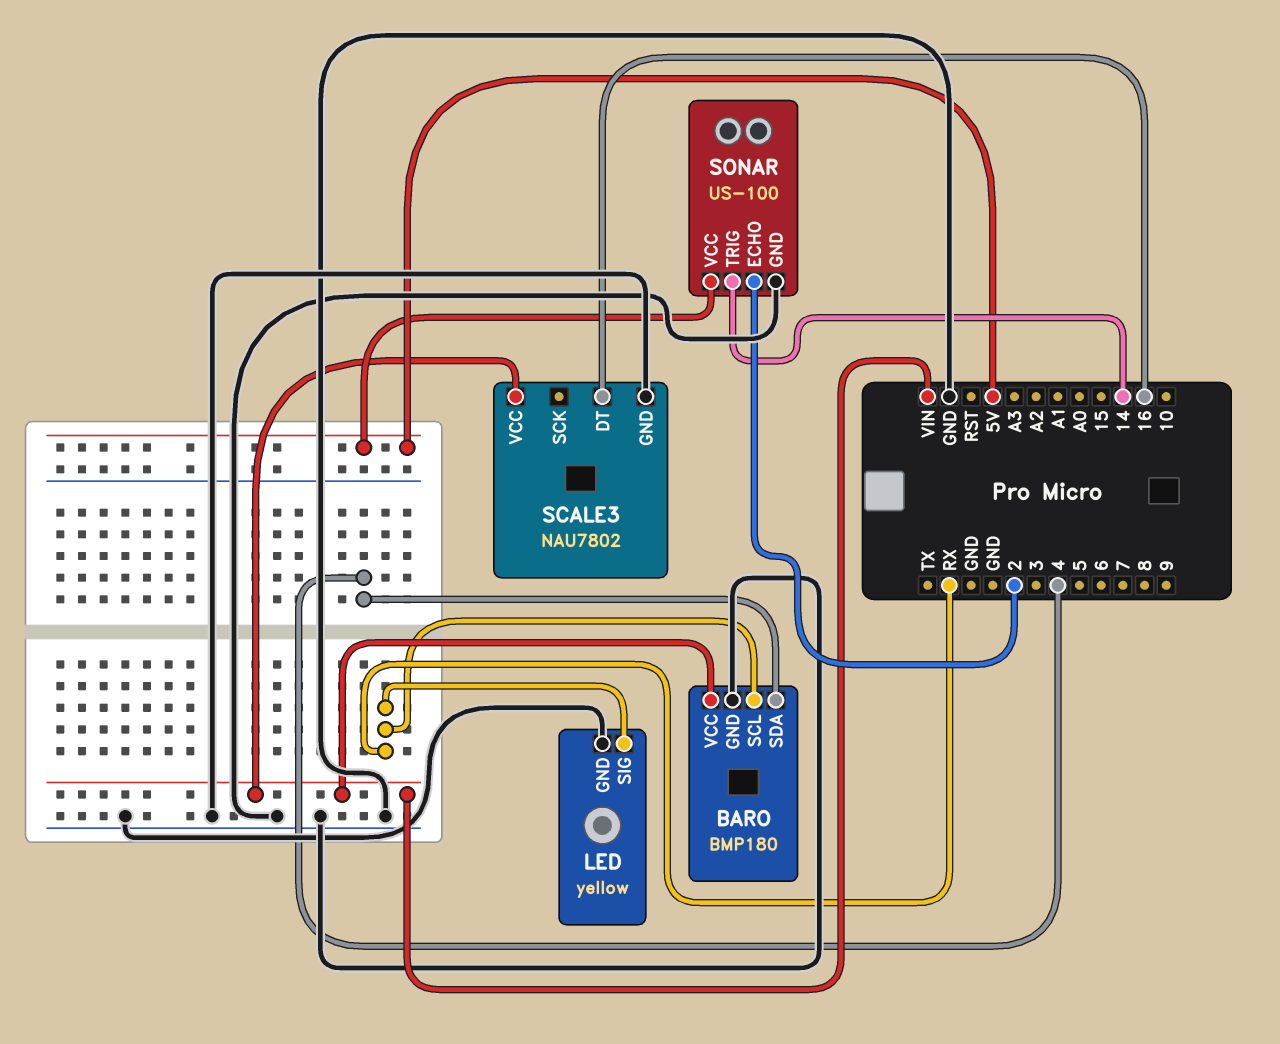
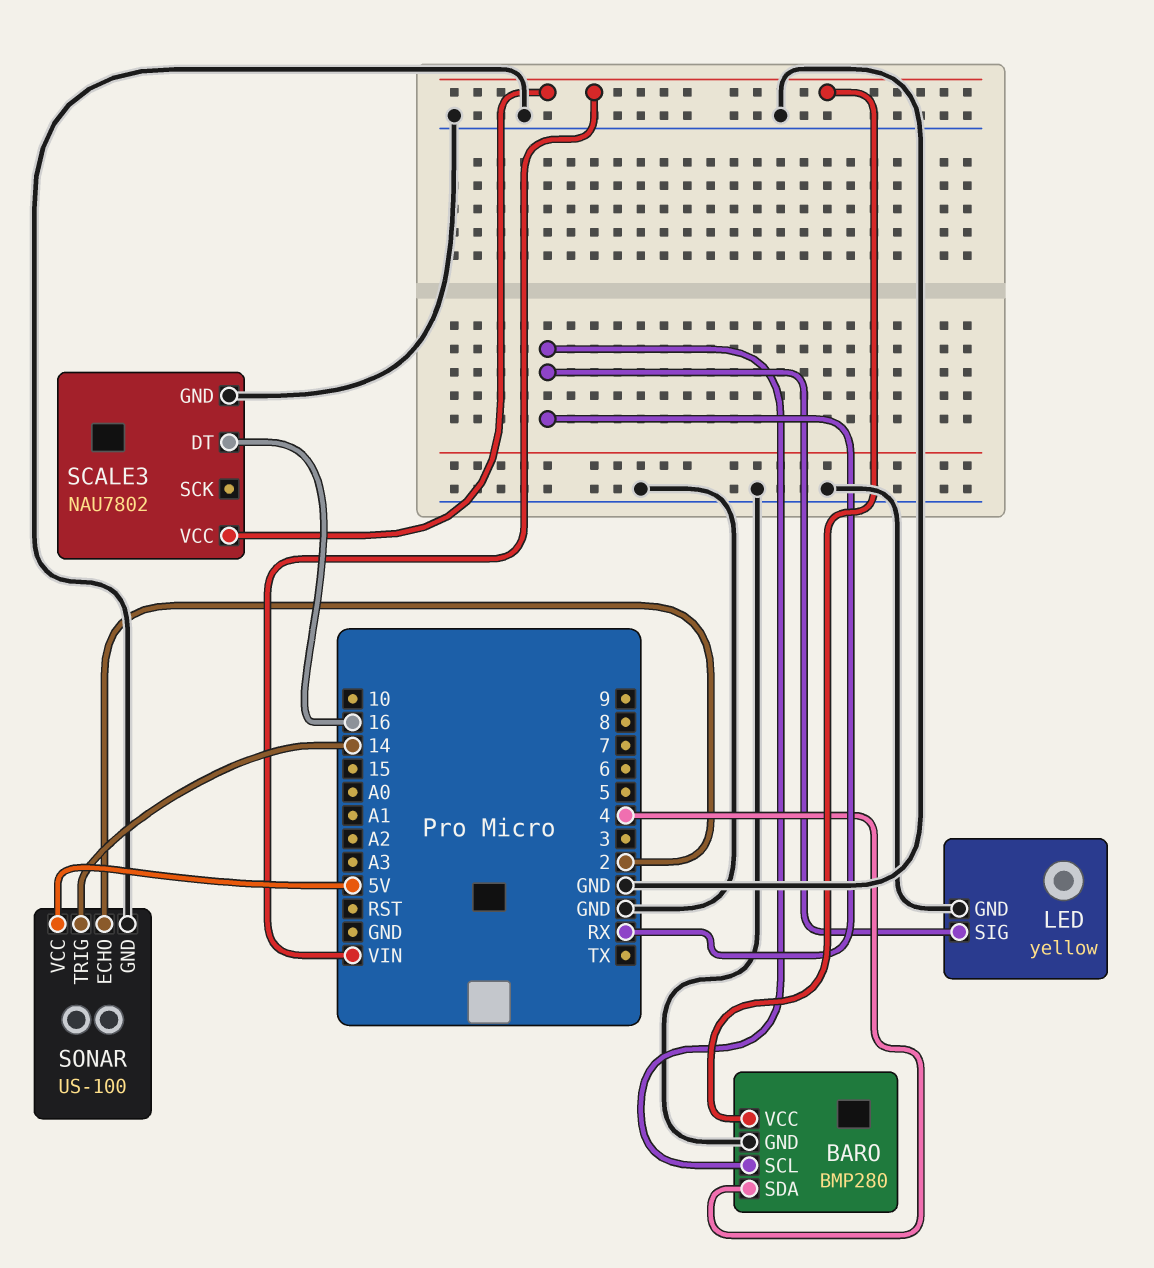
BARO: BMP180 -> BMP280

